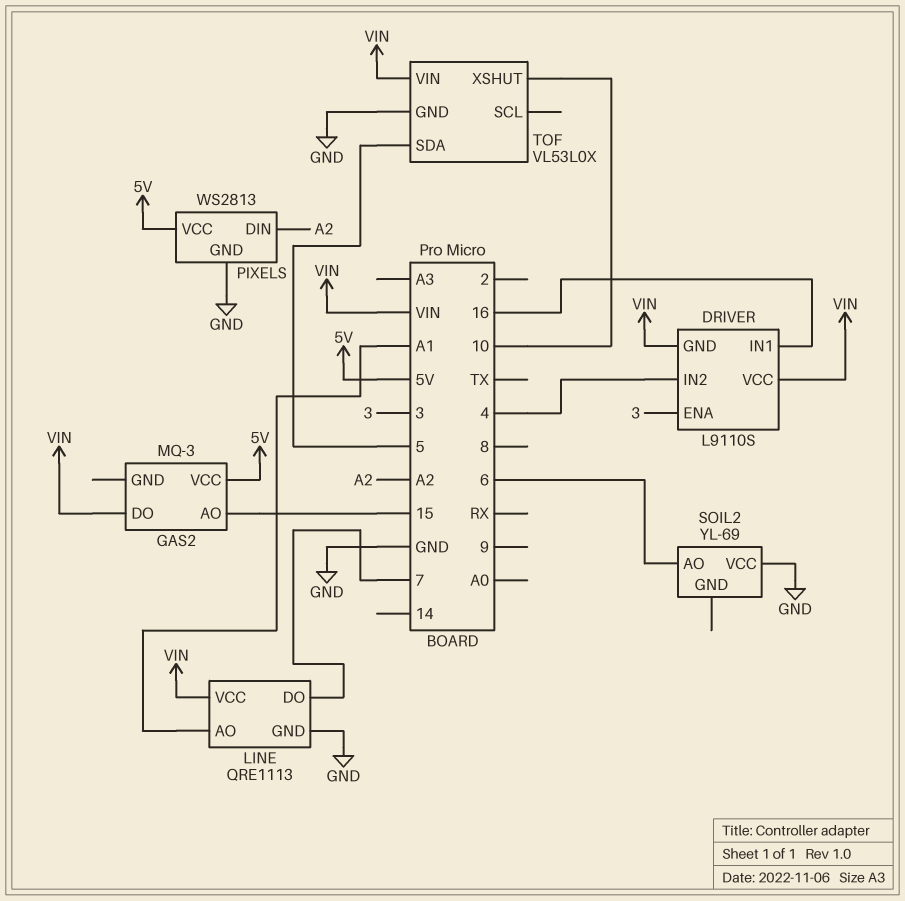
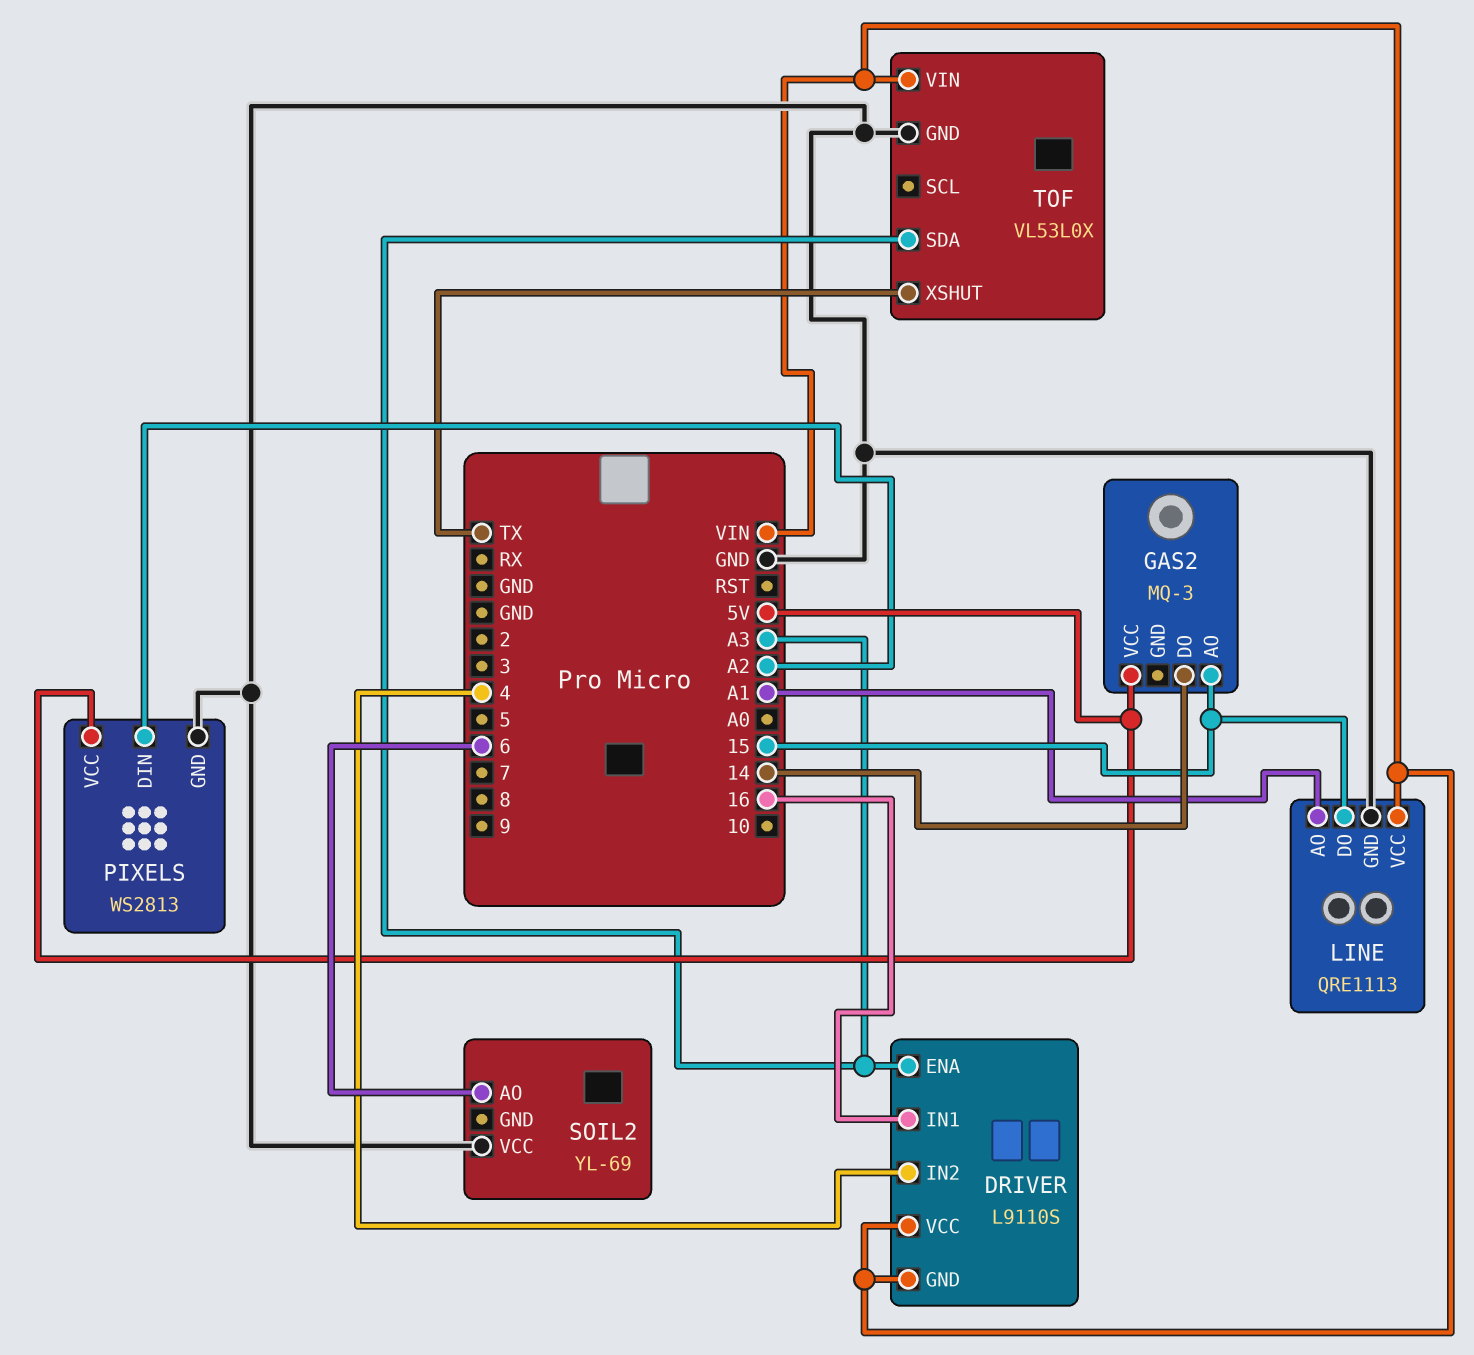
DRIVER pin ENA: 3 -> A3
GAS2 pin DO: VIN -> 14
LINE pin DO: 7 -> 15
TOF pin SDA: 5 -> A3
TOF pin XSHUT: 10 -> TX

